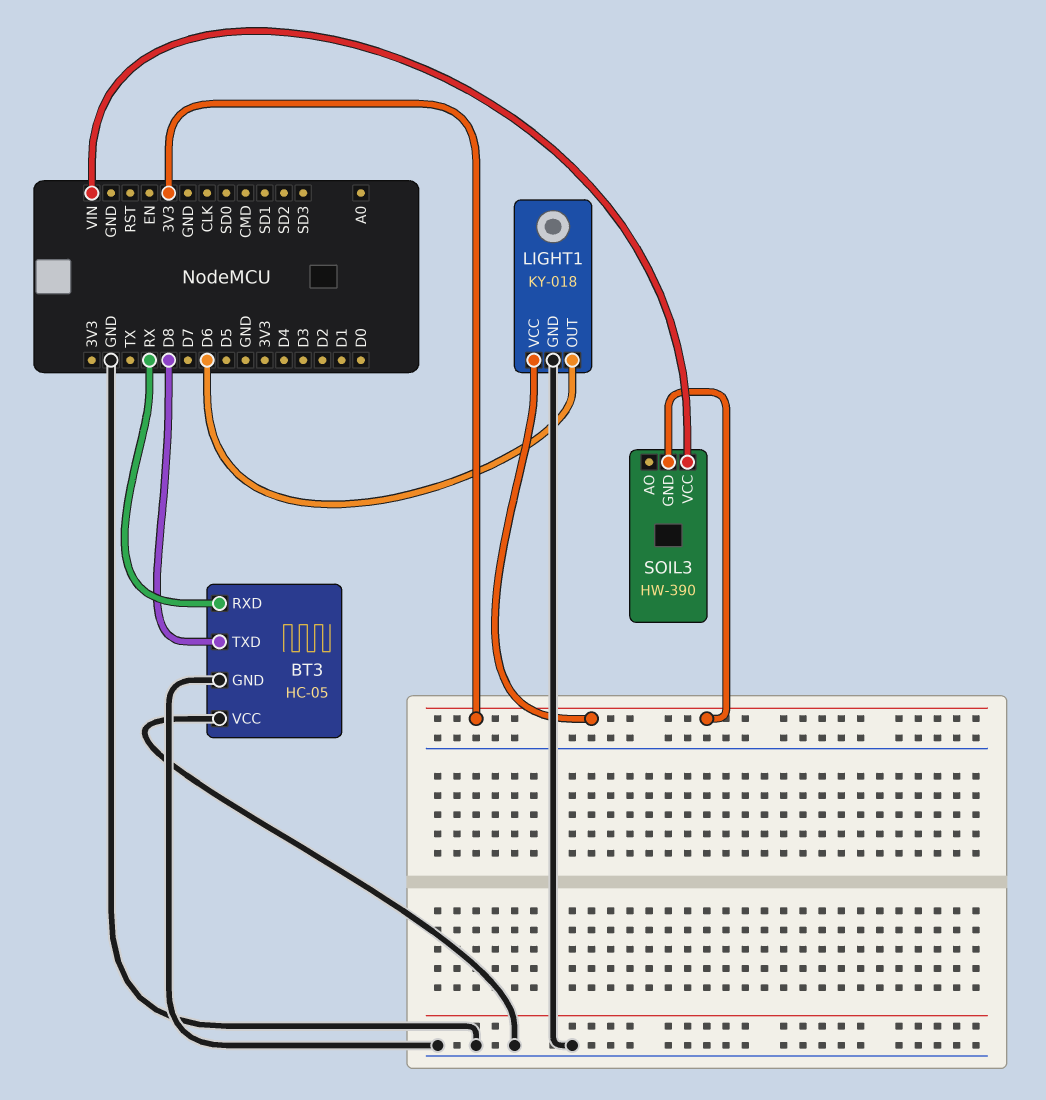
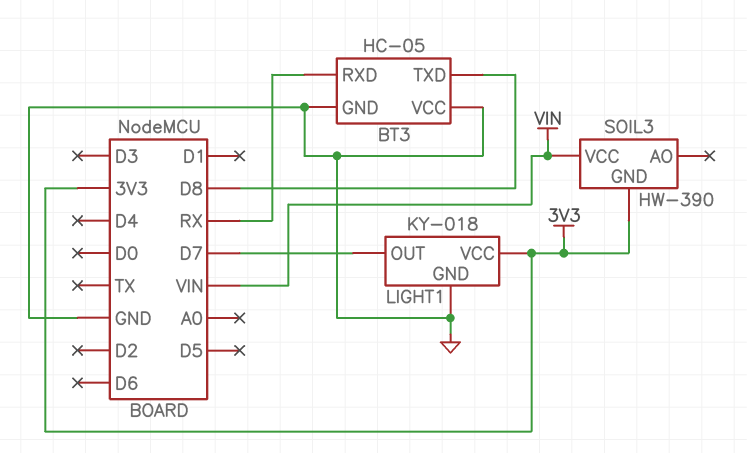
LIGHT1 pin OUT: D6 -> D7

